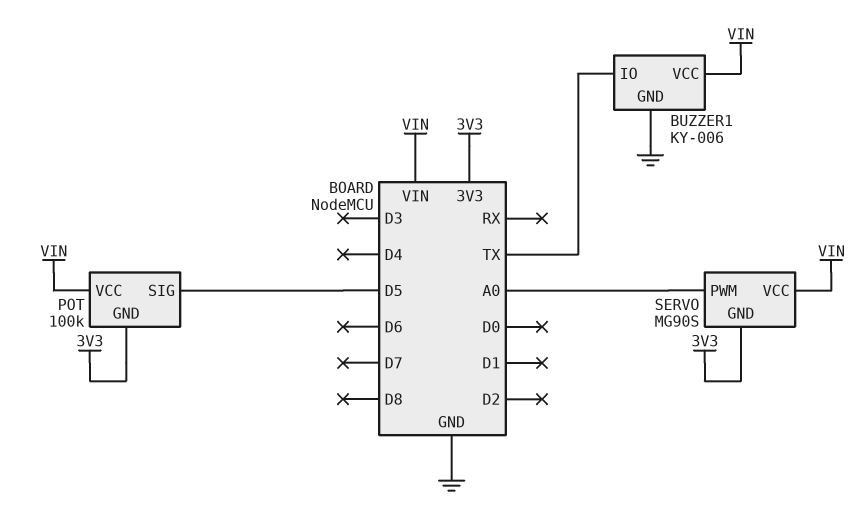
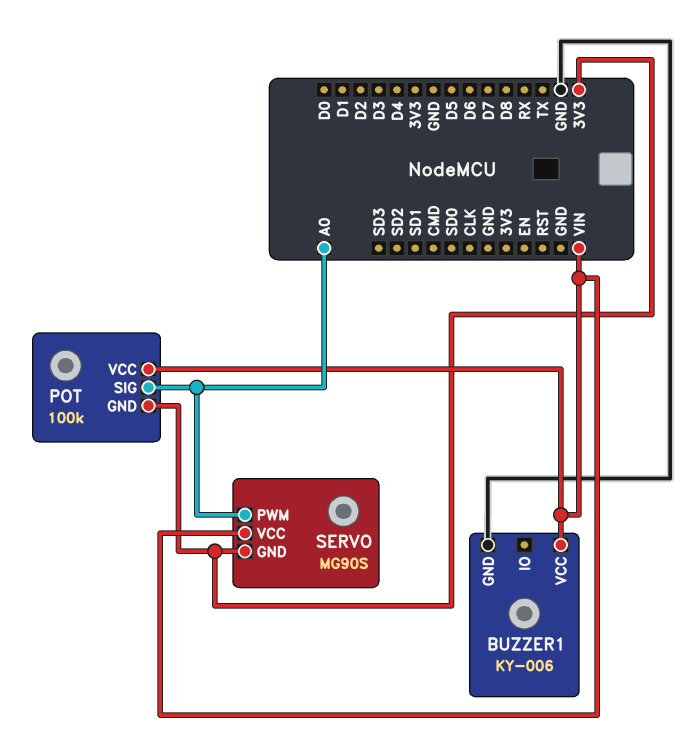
BUZZER1 pin IO: TX -> none
POT pin SIG: D5 -> A0

